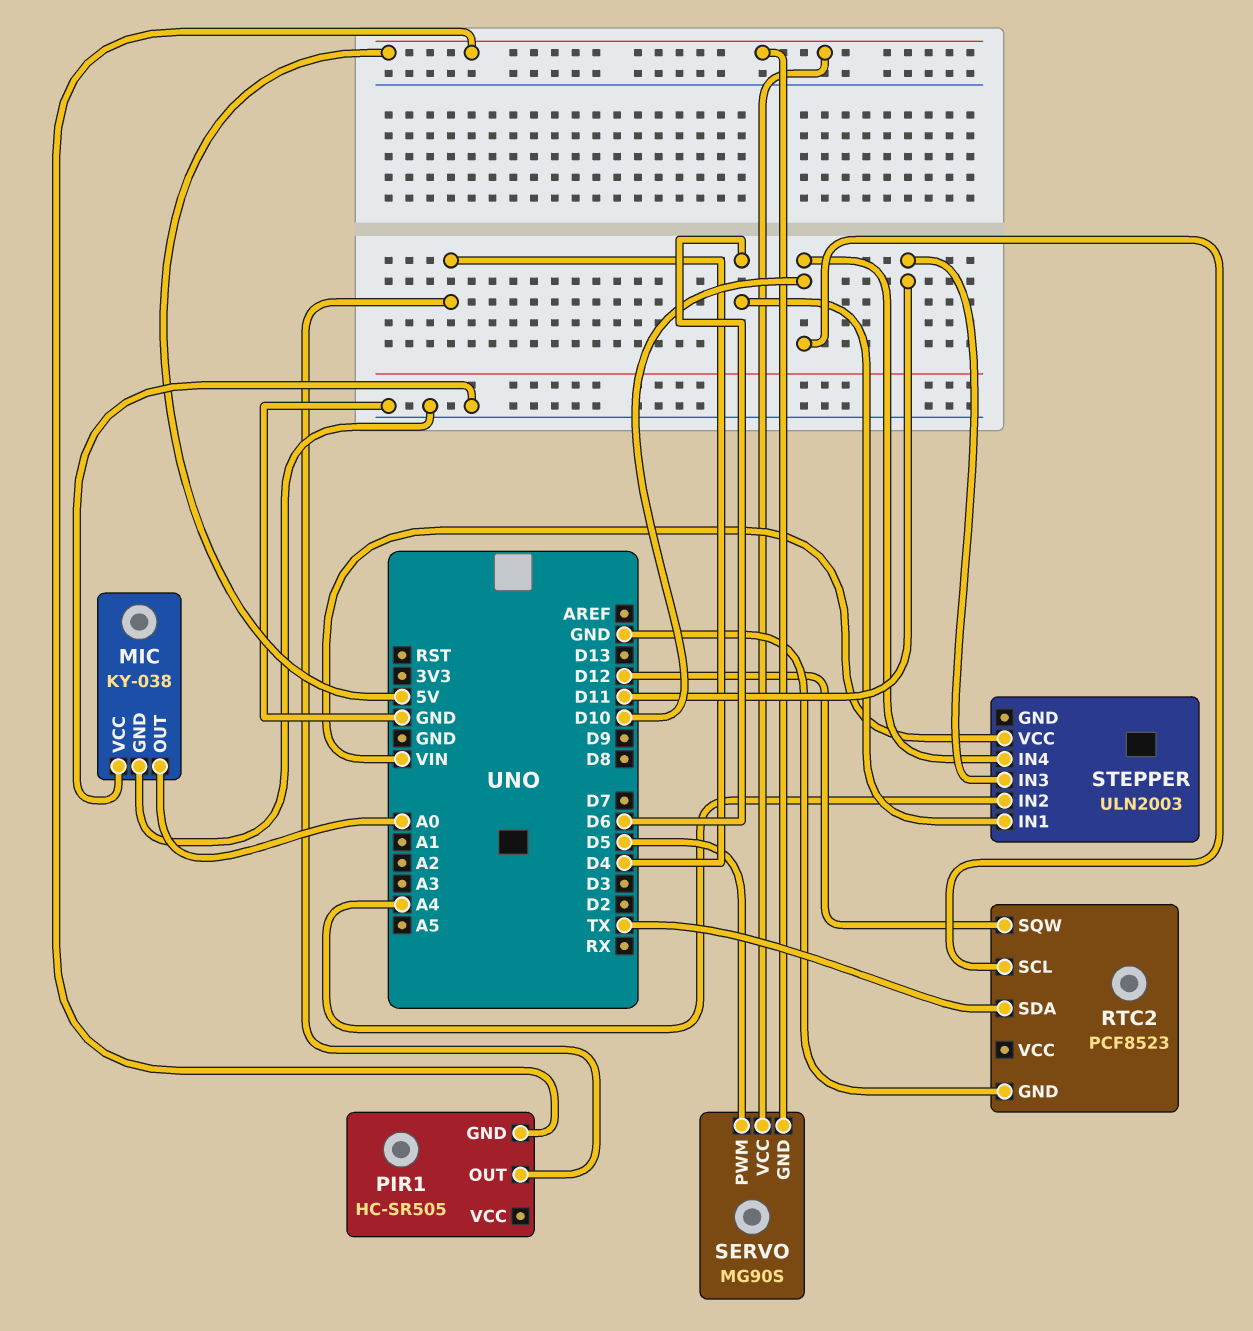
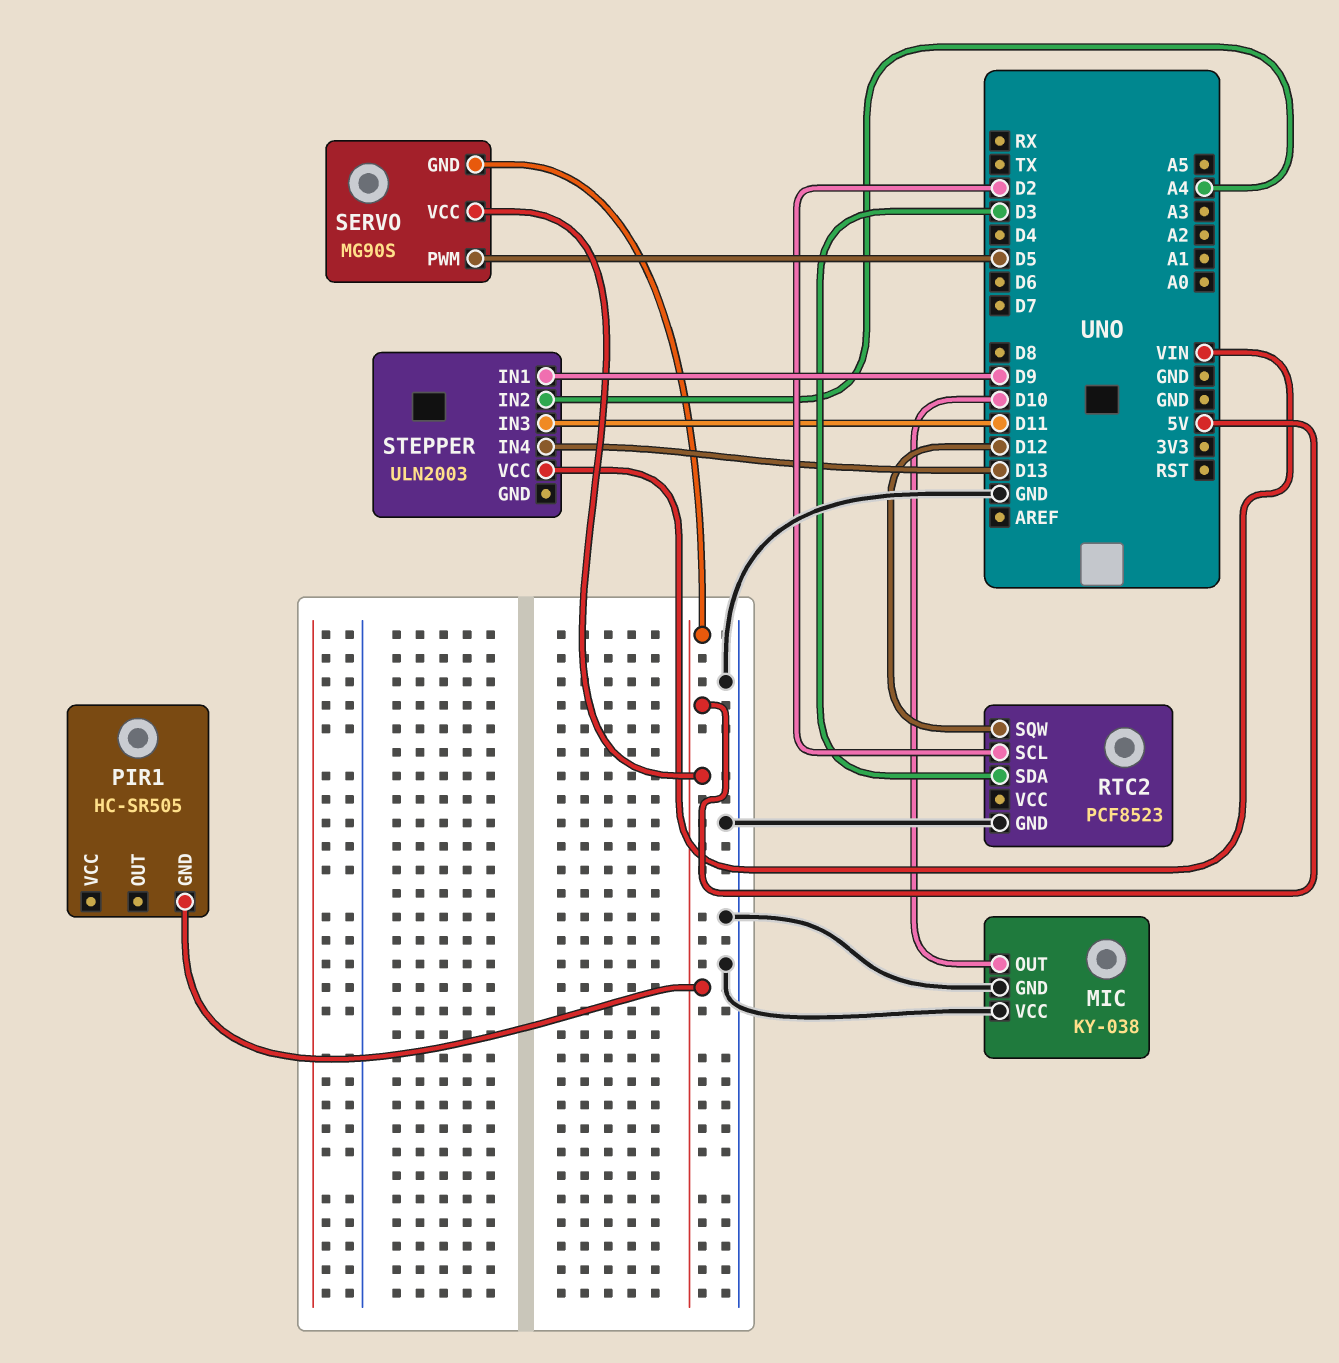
MIC pin OUT: A0 -> D10
PIR1 pin OUT: D4 -> none
RTC2 pin SCL: D10 -> D2
RTC2 pin SDA: TX -> D3
STEPPER pin IN1: D6 -> D9
STEPPER pin IN4: D10 -> D13

